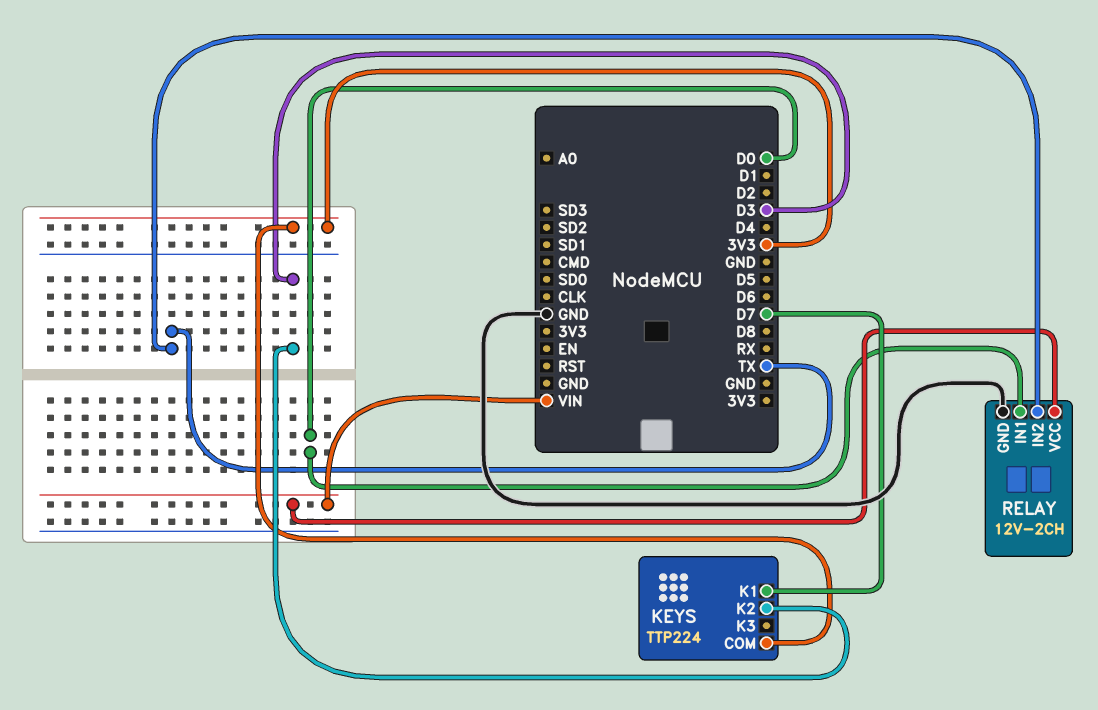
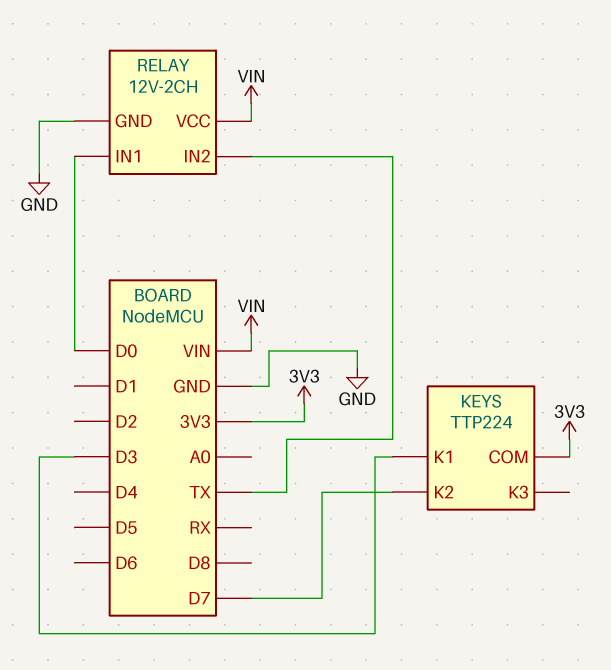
KEYS pin K1: D7 -> D3
KEYS pin K2: D3 -> D7

